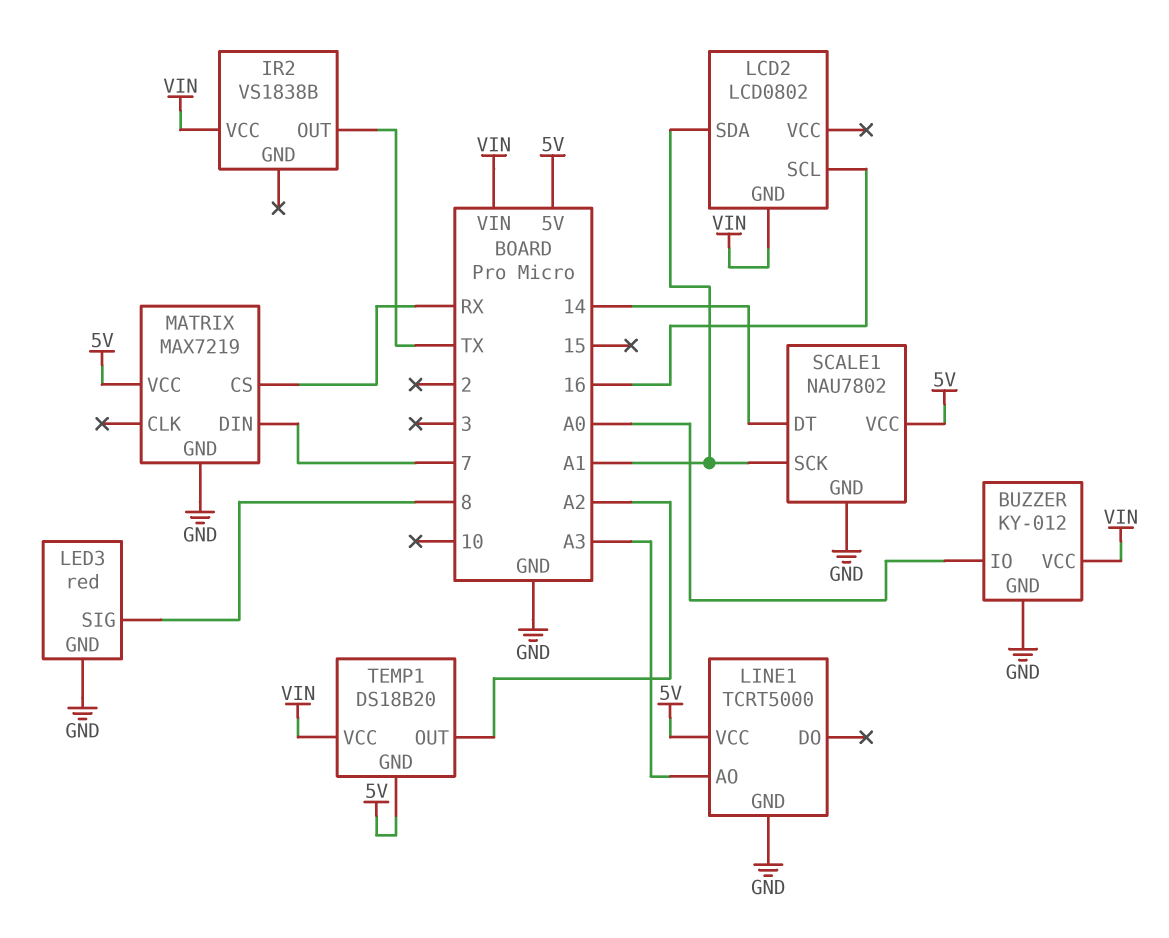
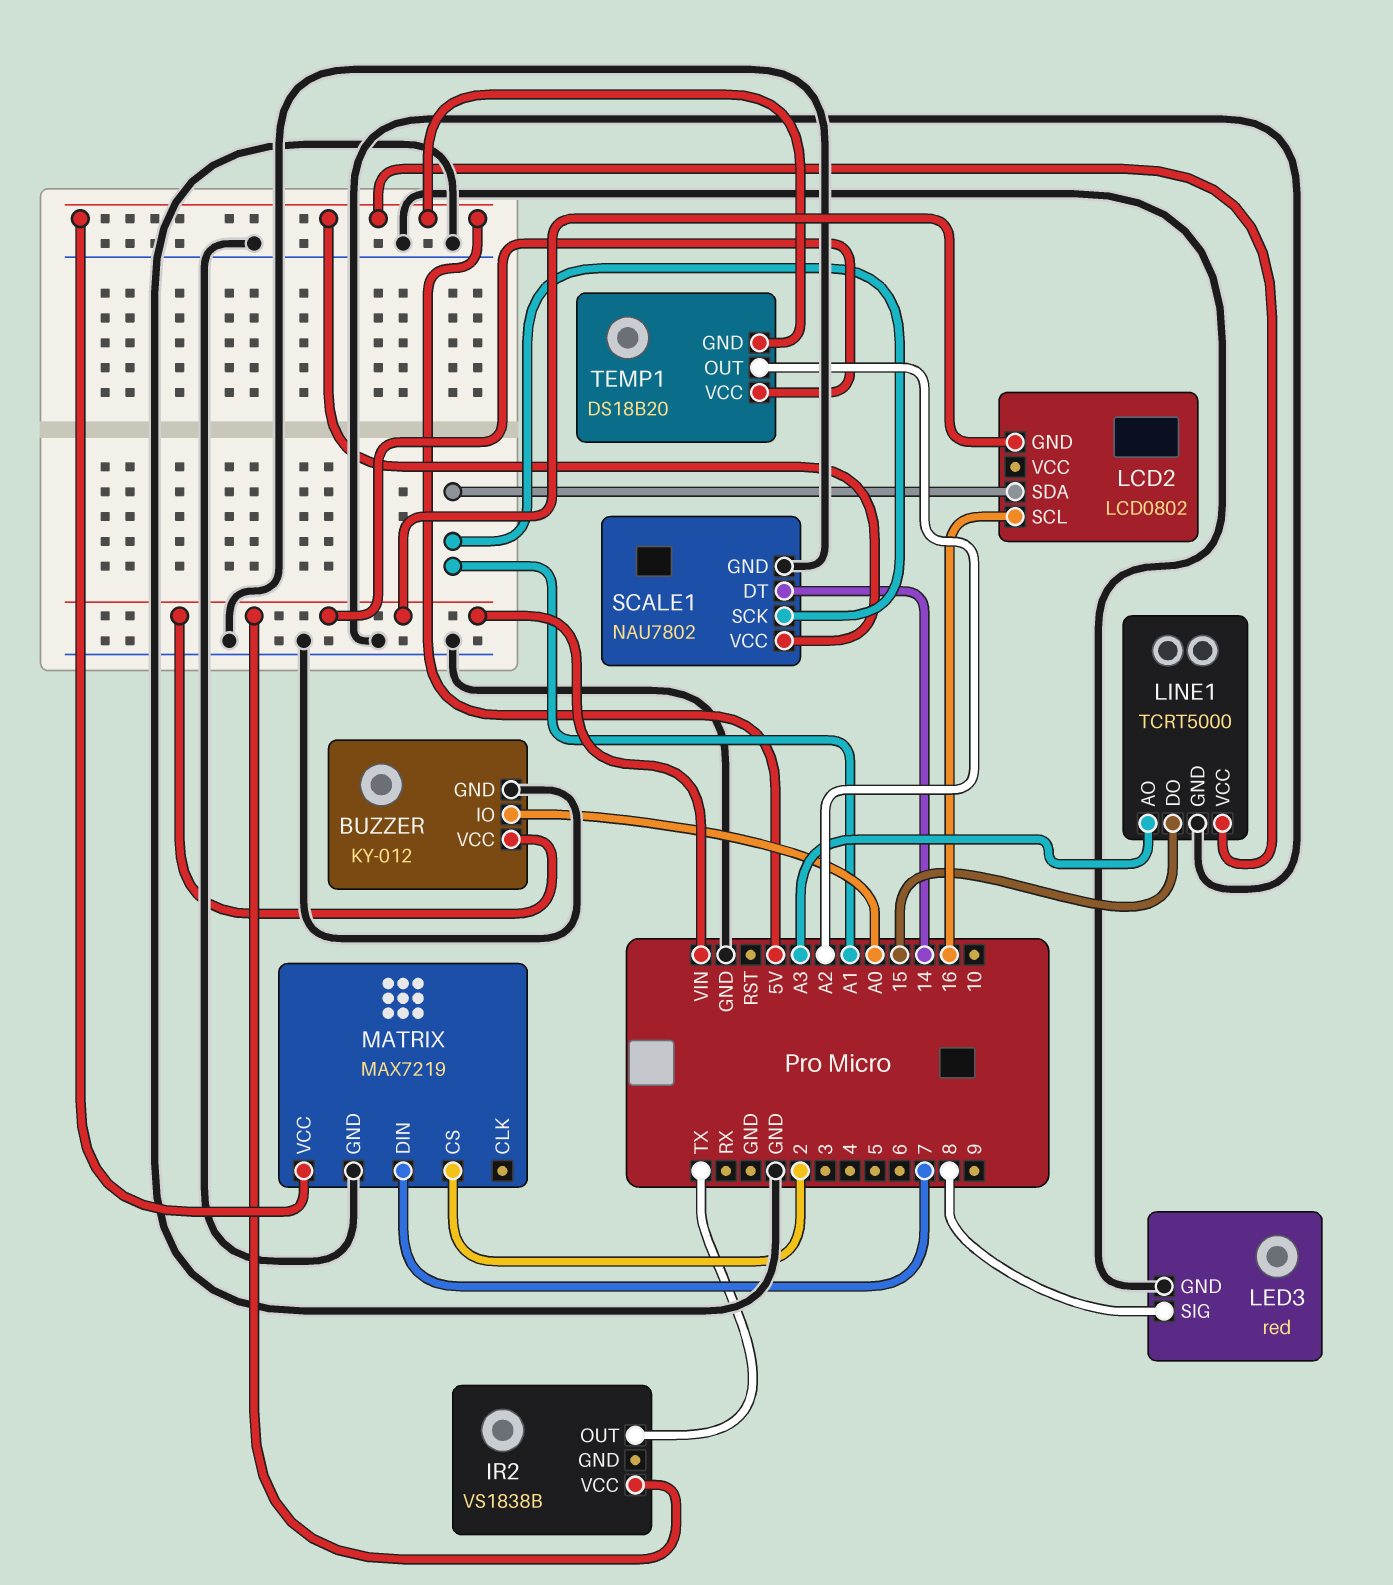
LINE1 pin DO: none -> 15
MATRIX pin CS: RX -> 2

